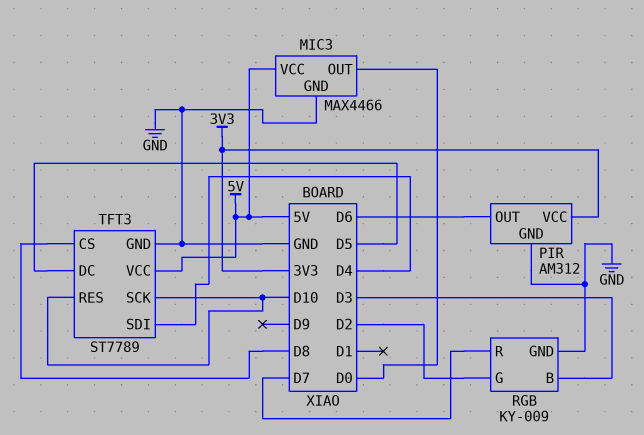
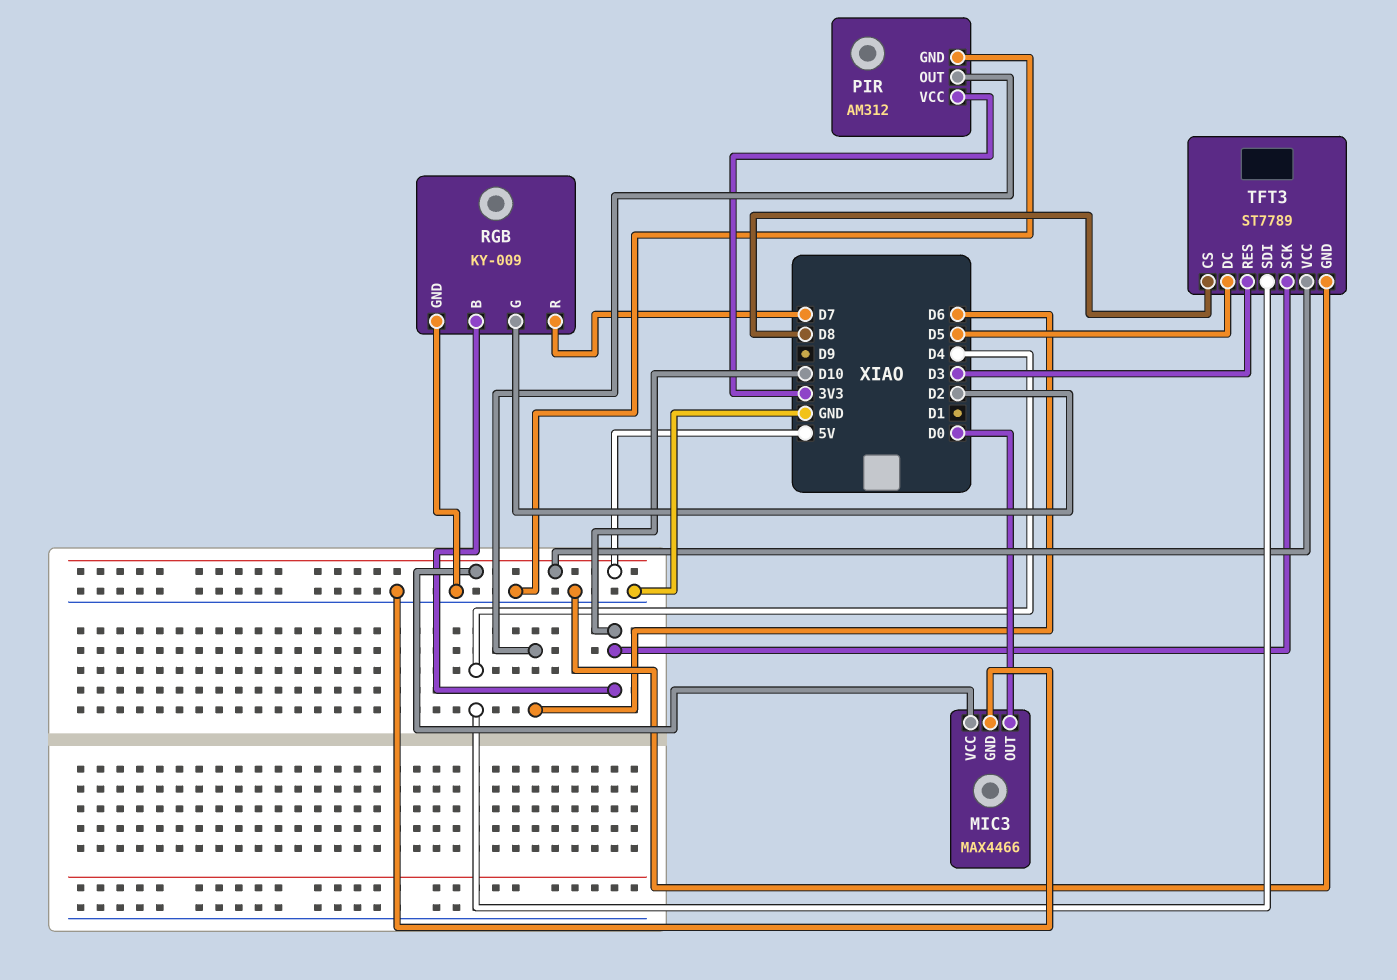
RGB pin B: D3 -> D10
TFT3 pin RES: D10 -> D3

